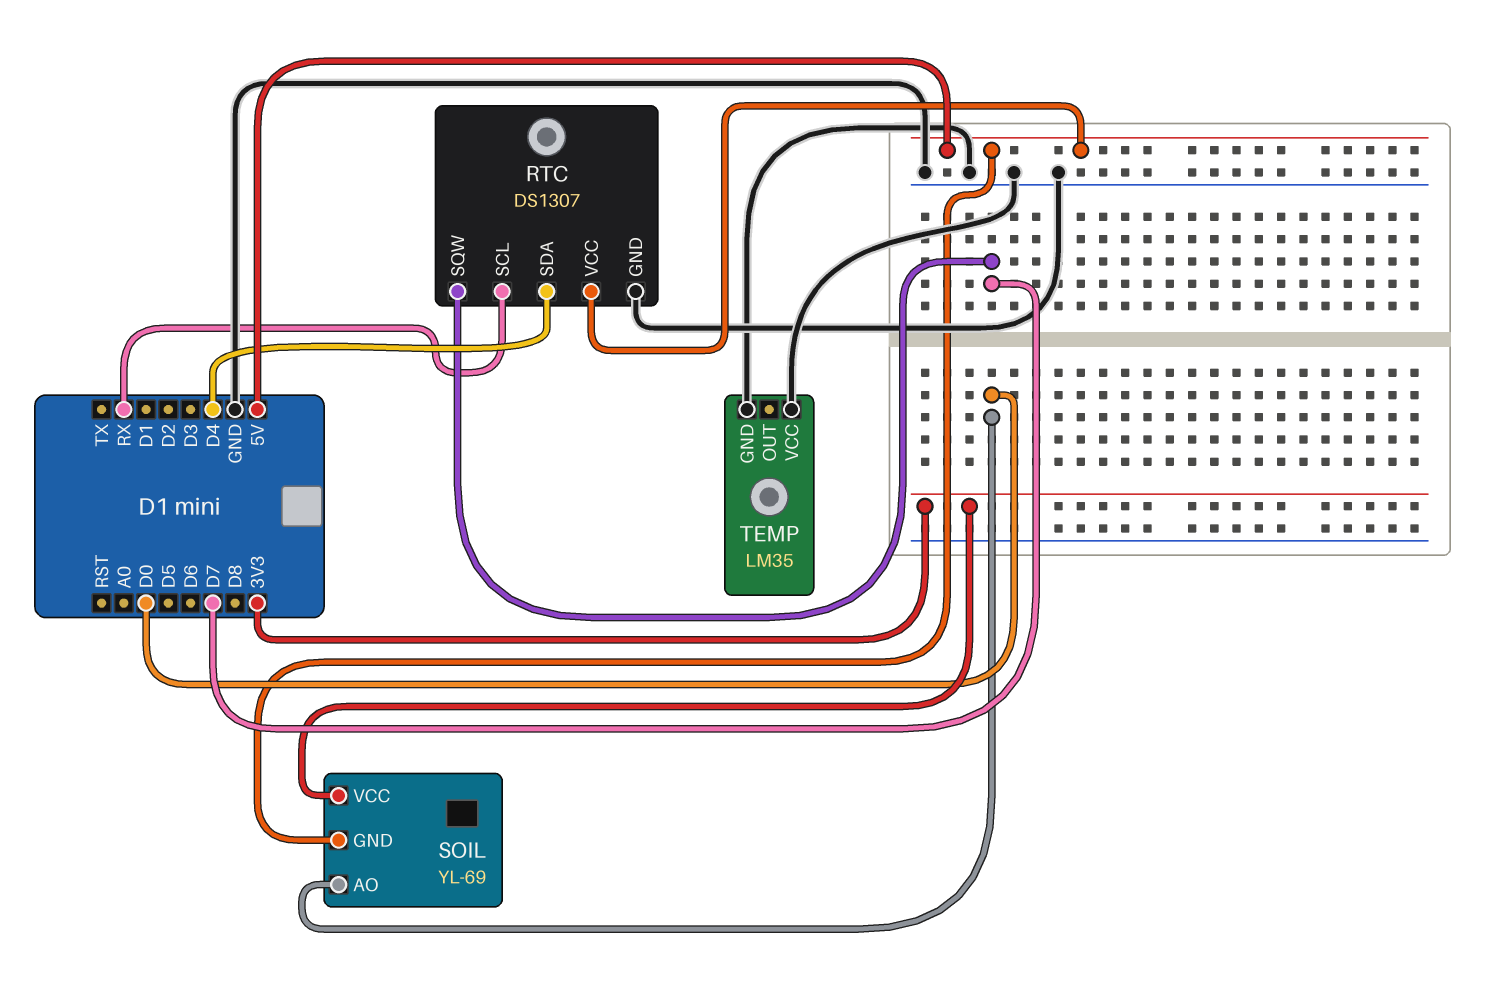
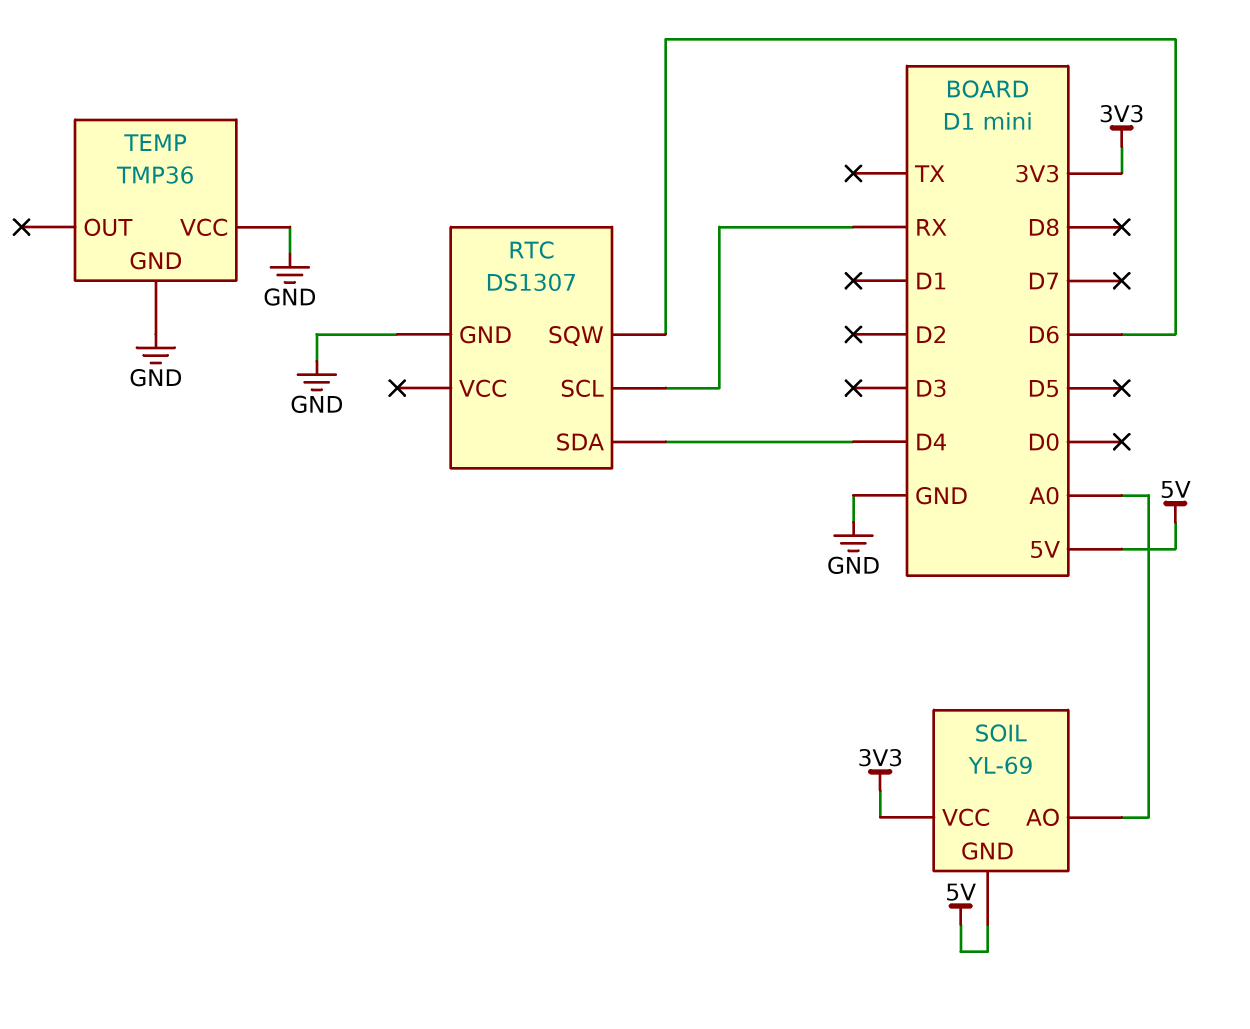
RTC pin SQW: D7 -> D6
RTC pin VCC: 5V -> none
SOIL pin AO: D0 -> A0
TEMP: LM35 -> TMP36

